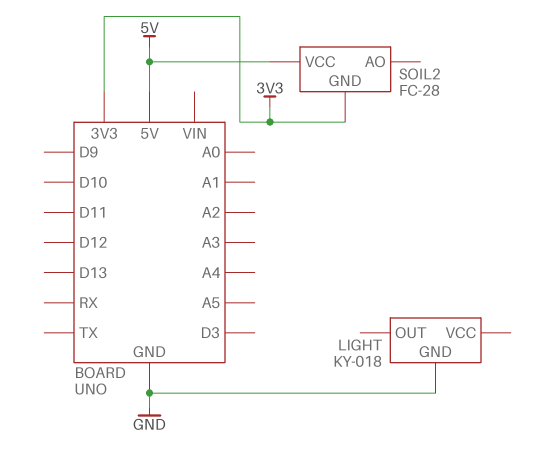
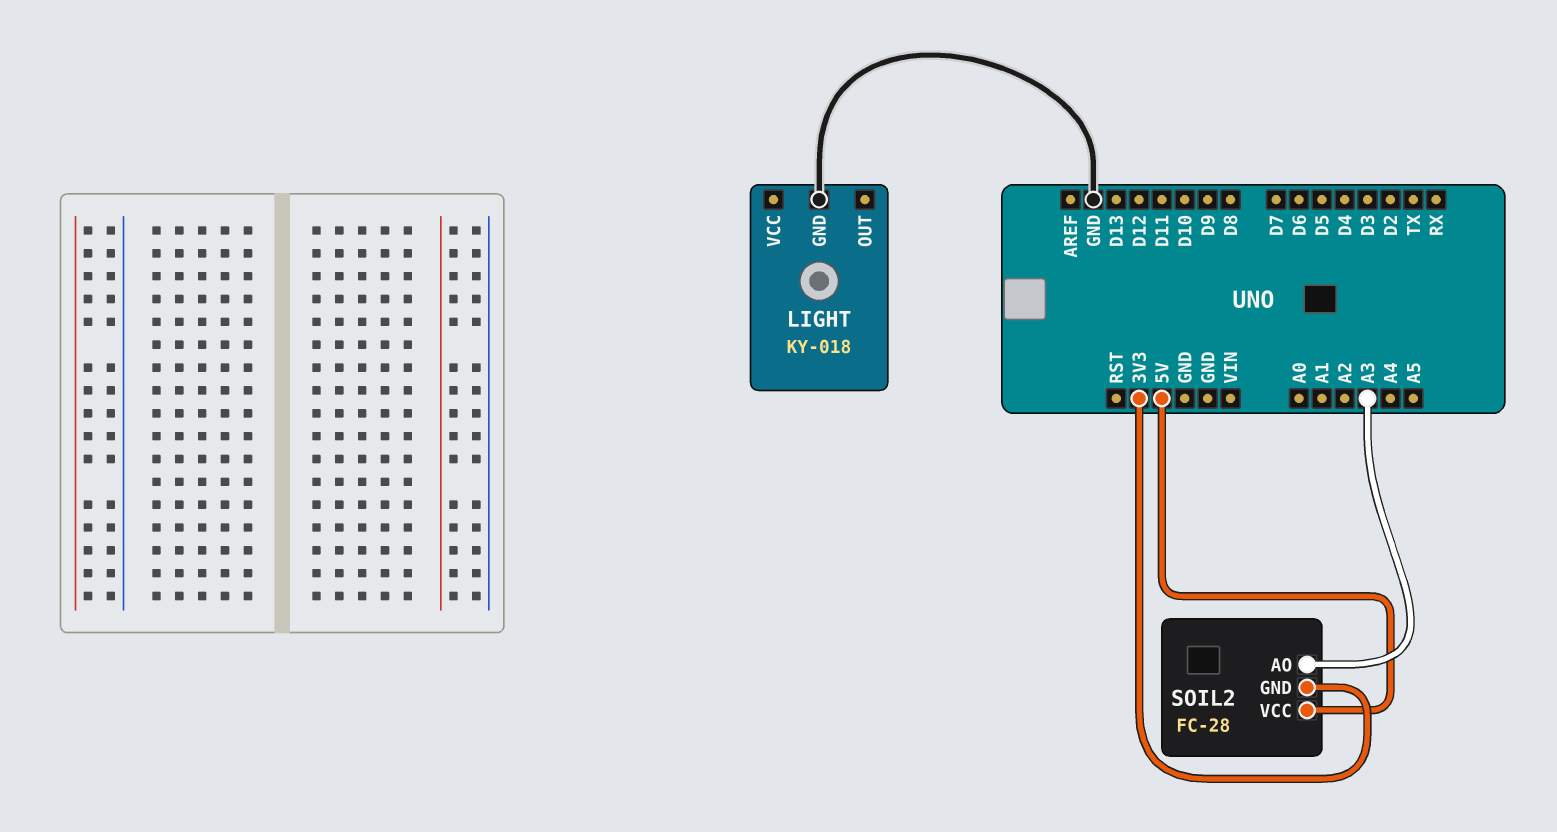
SOIL2 pin AO: none -> A3

